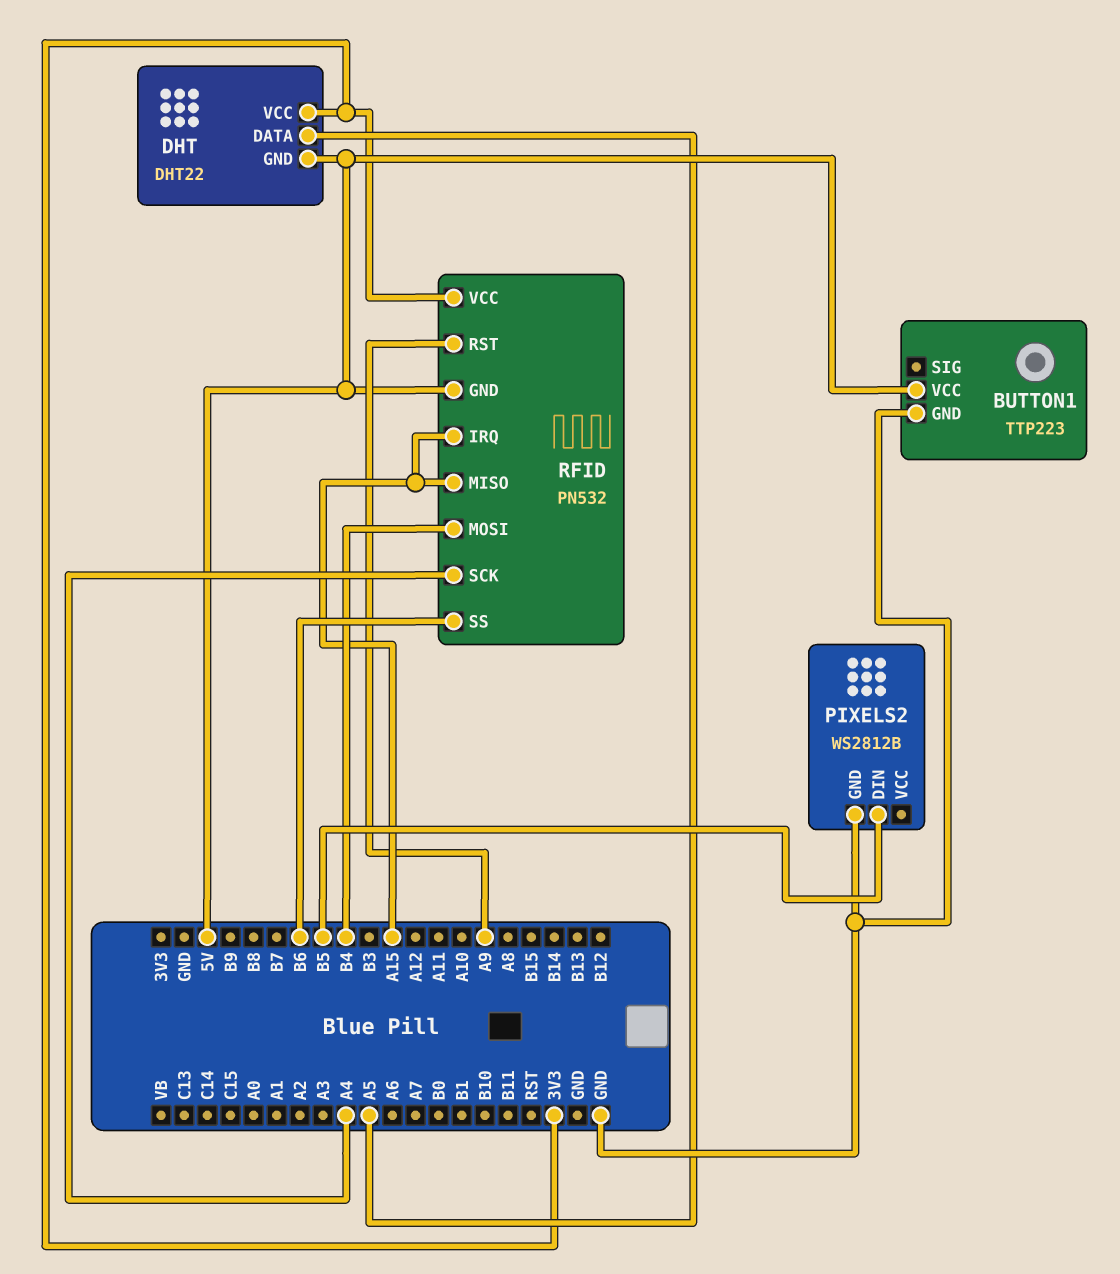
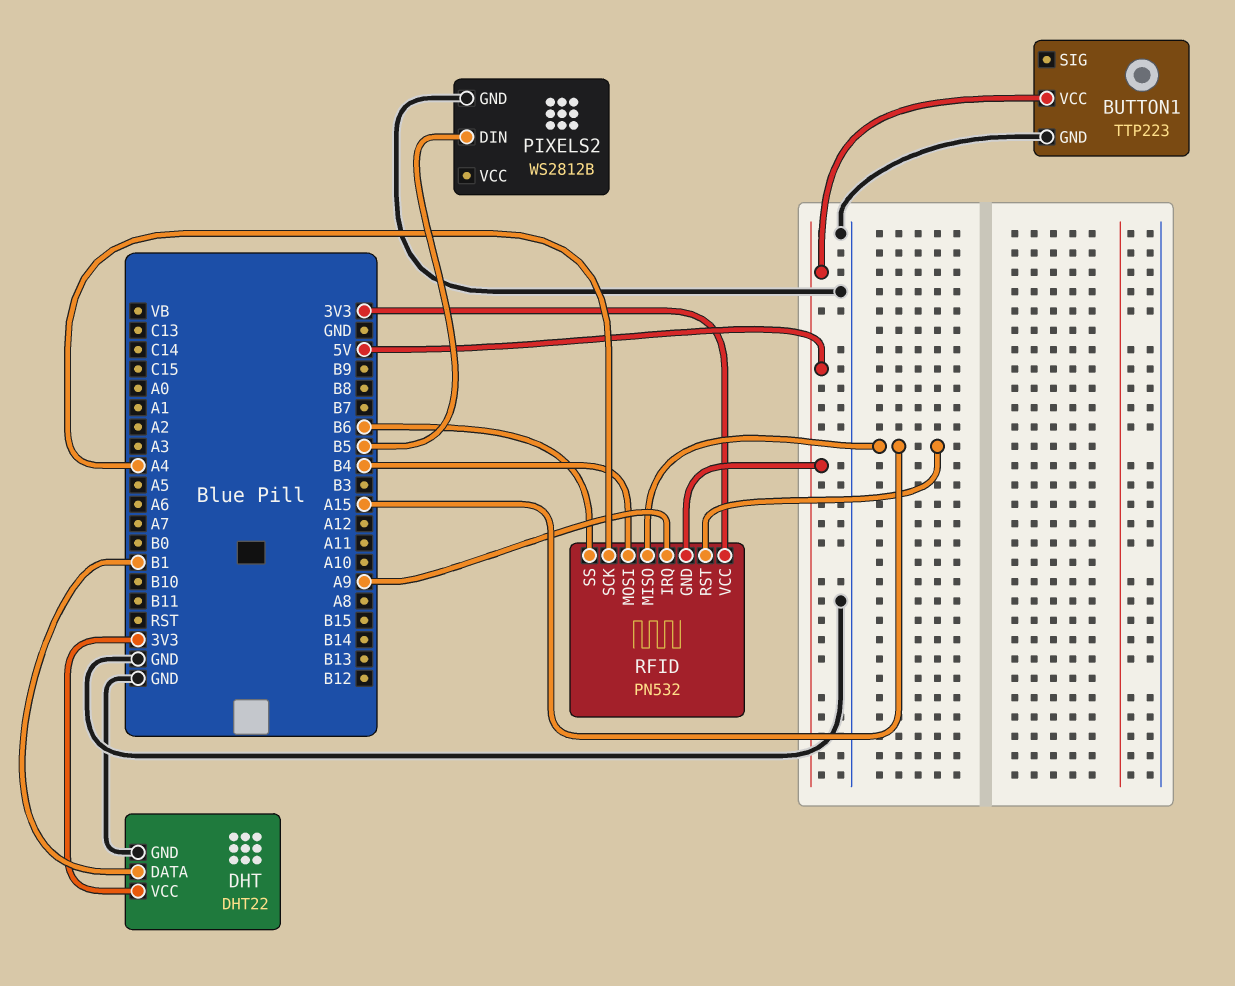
DHT pin DATA: A5 -> B1
DHT pin GND: 5V -> GND
RFID pin IRQ: A15 -> A9
RFID pin RST: A9 -> A15

